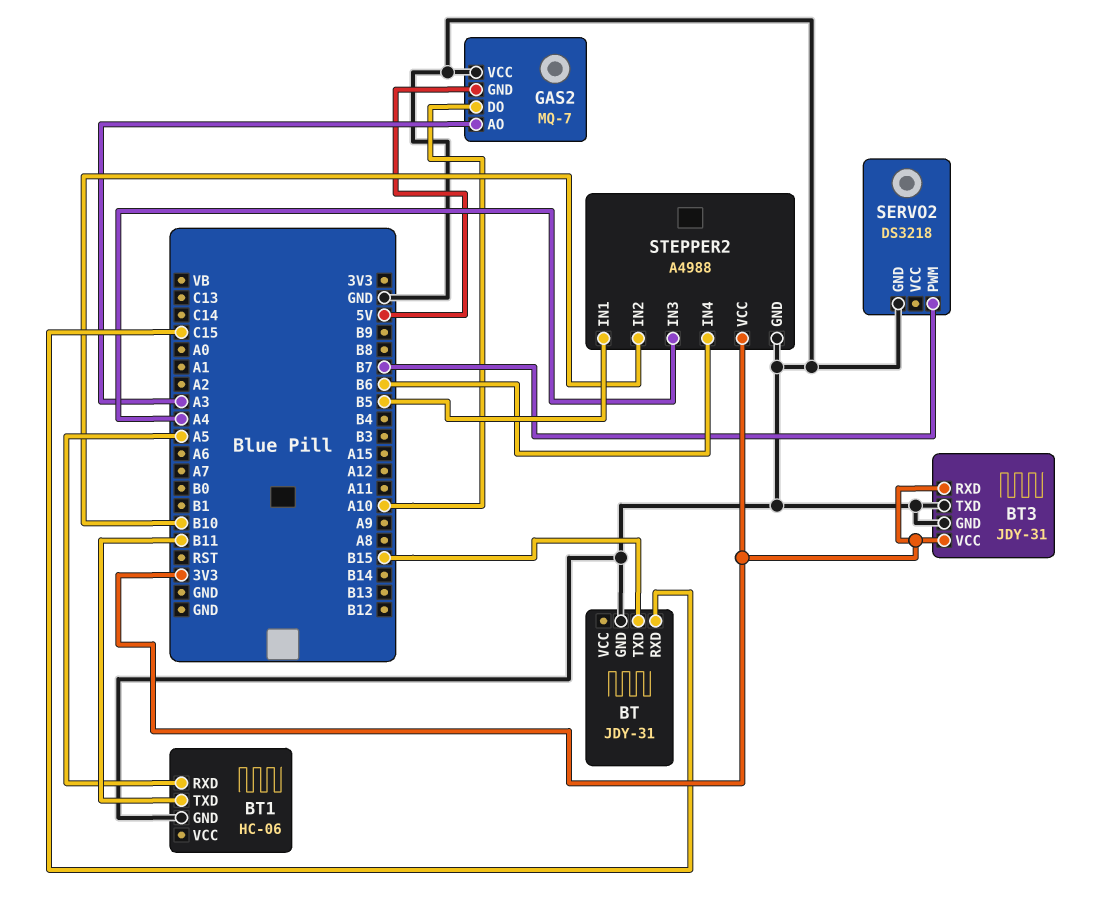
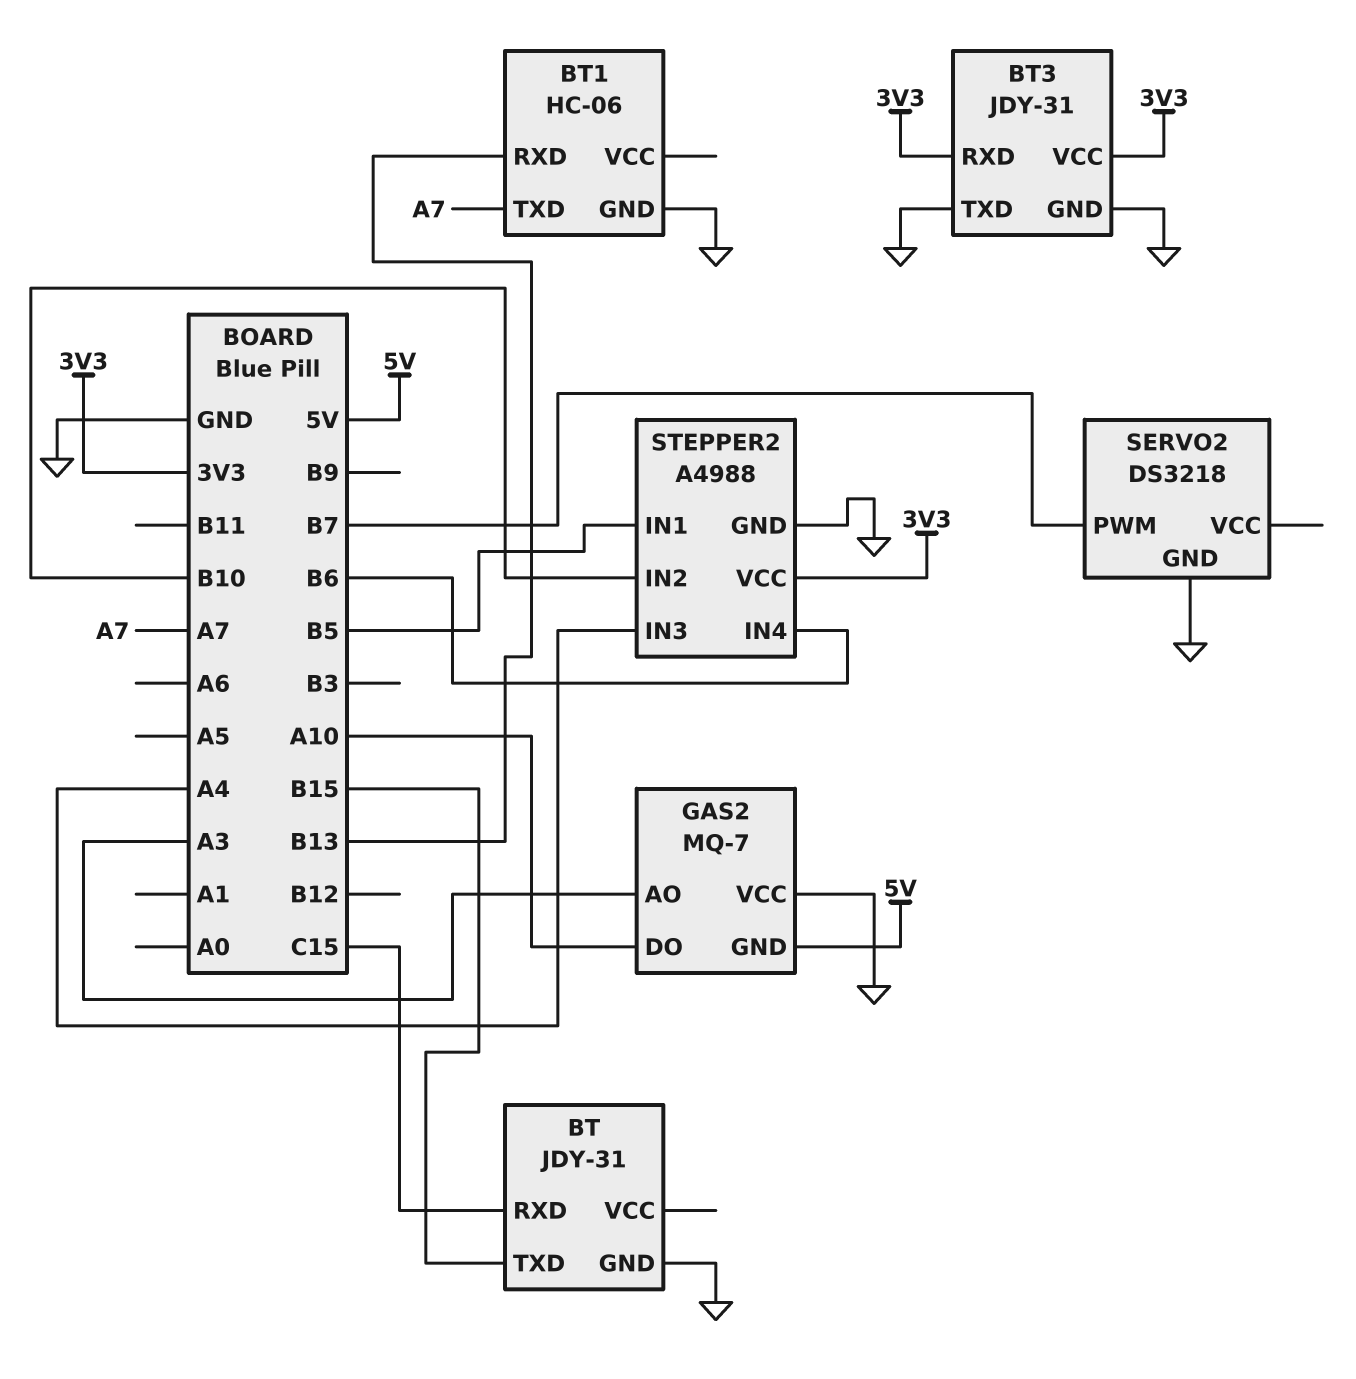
BT1 pin RXD: A5 -> B13
BT1 pin TXD: B11 -> A7

